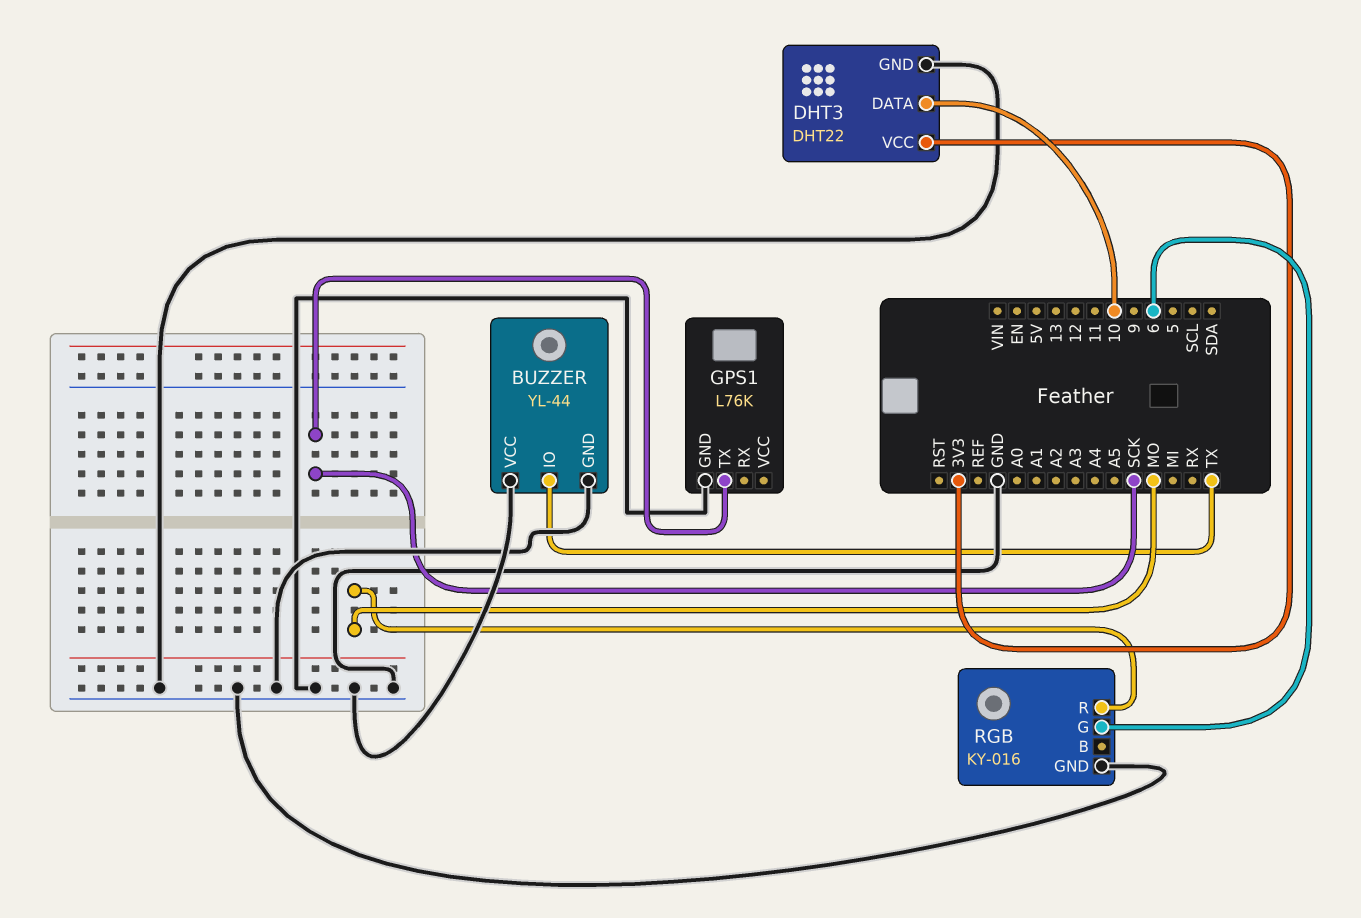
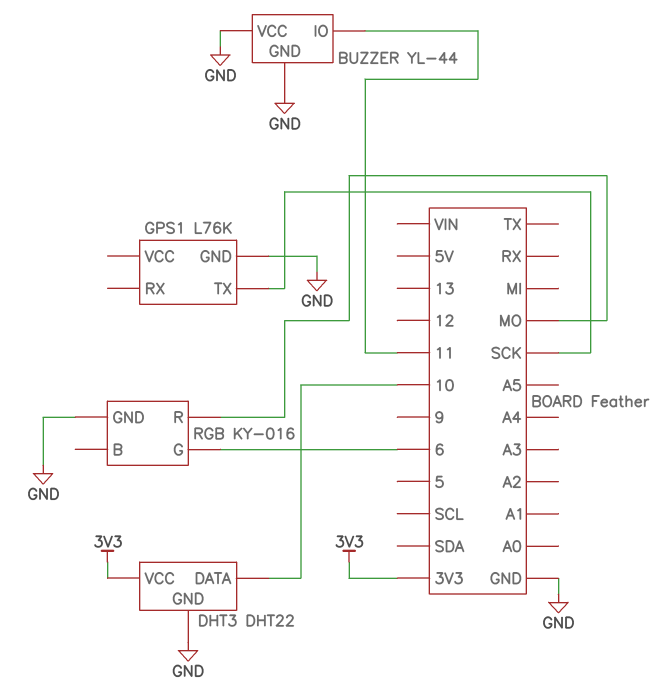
BUZZER pin IO: TX -> 11

